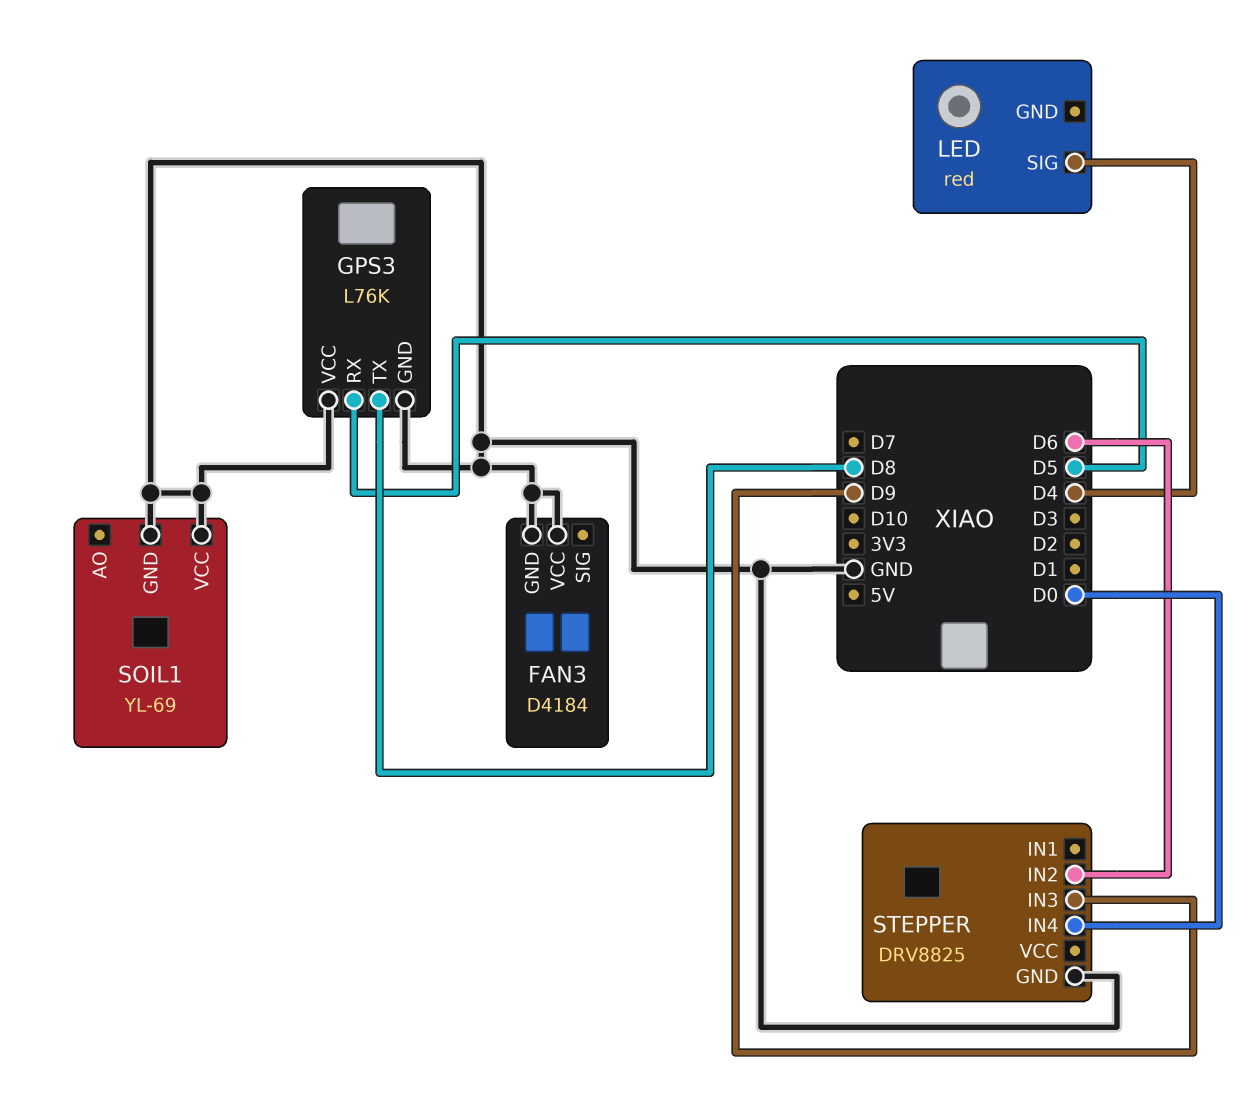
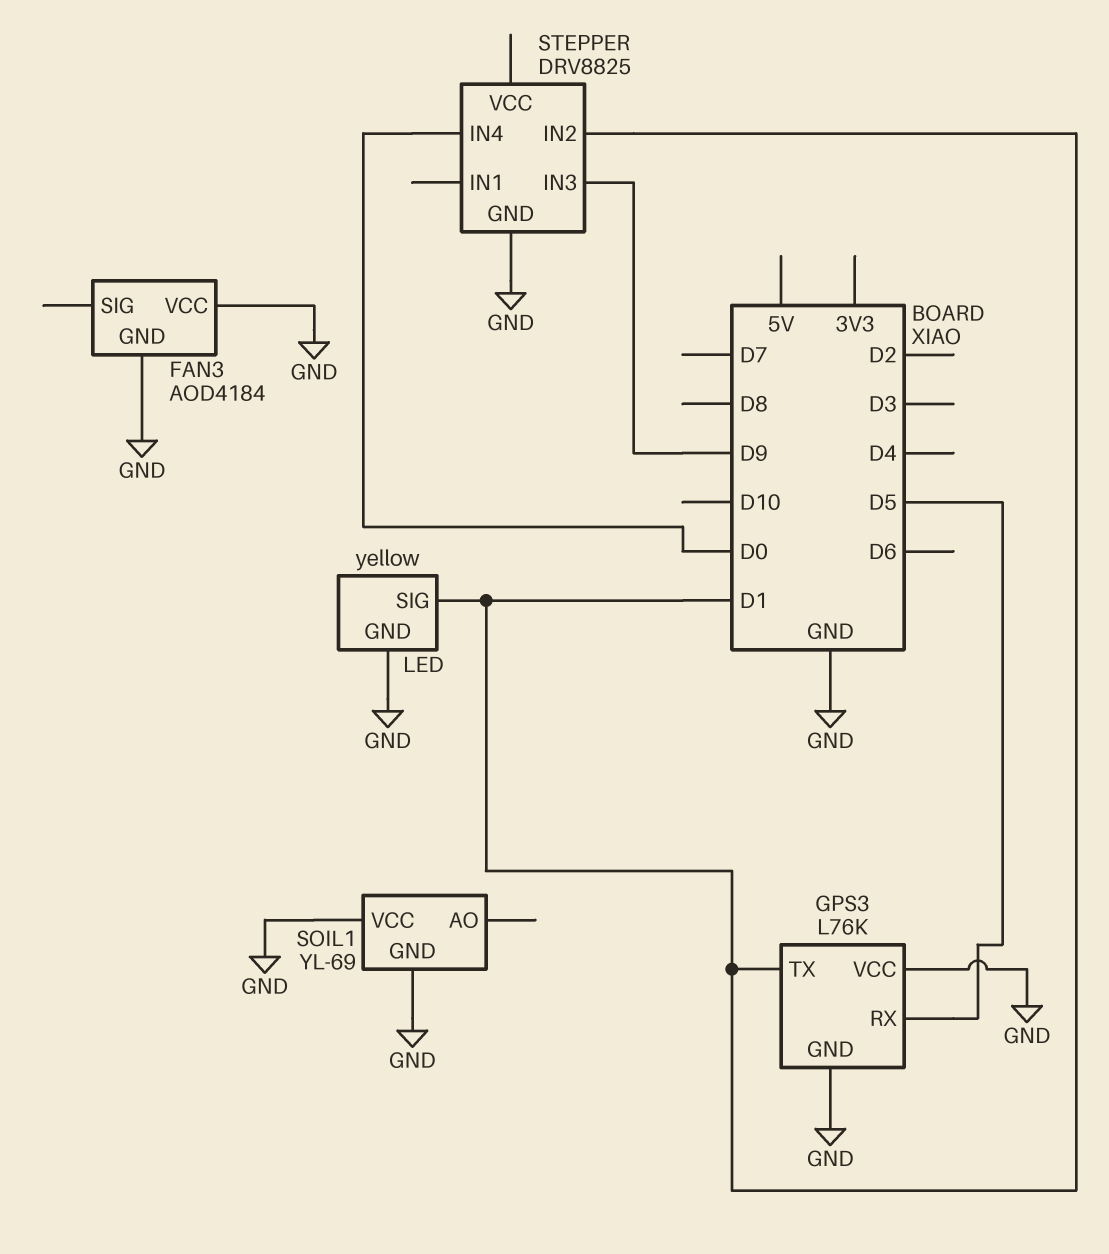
FAN3: D4184 -> AOD4184
GPS3 pin TX: D8 -> D1
LED: red -> yellow
LED pin GND: none -> GND
LED pin SIG: D4 -> D1
STEPPER pin IN2: D6 -> D1

